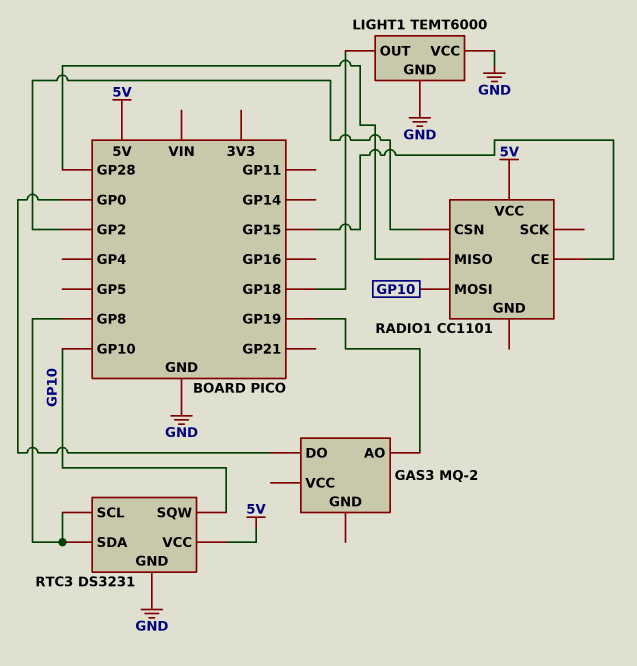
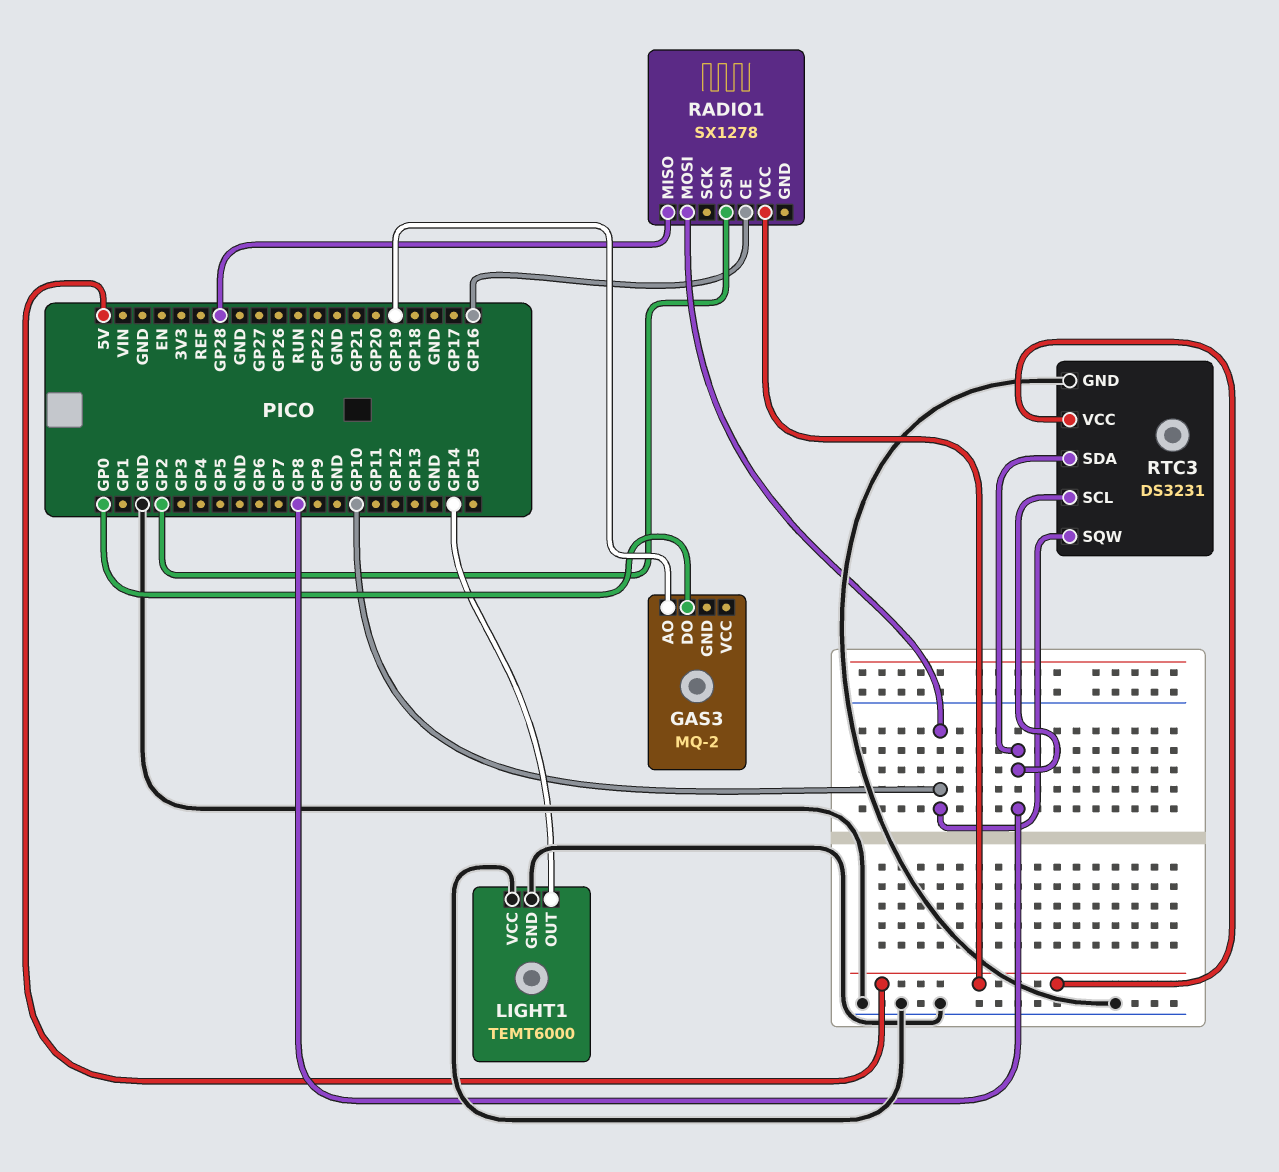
LIGHT1 pin OUT: GP18 -> GP14
RADIO1: CC1101 -> SX1278
RADIO1 pin CE: GP15 -> GP16

